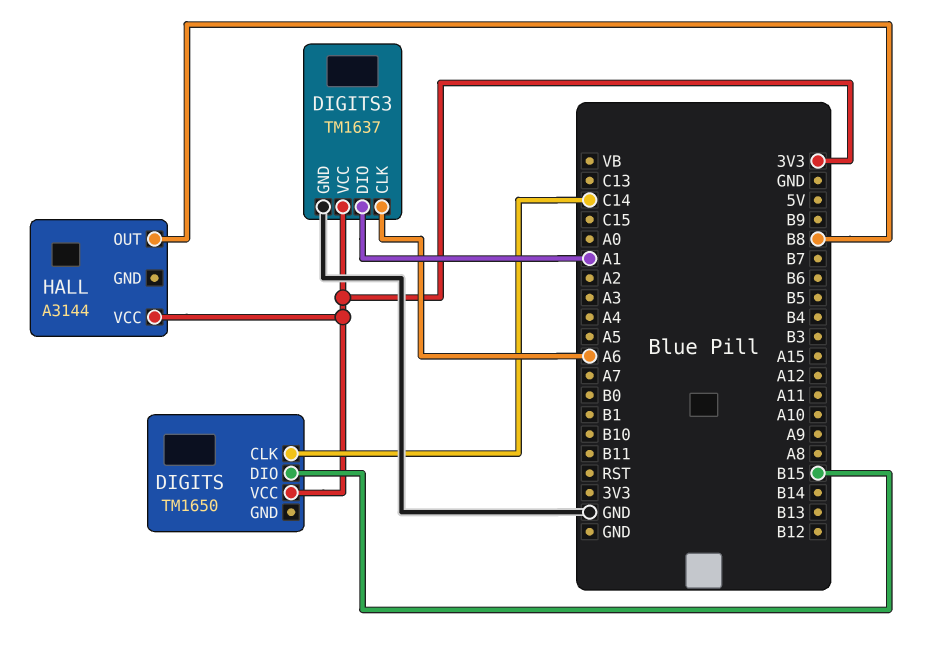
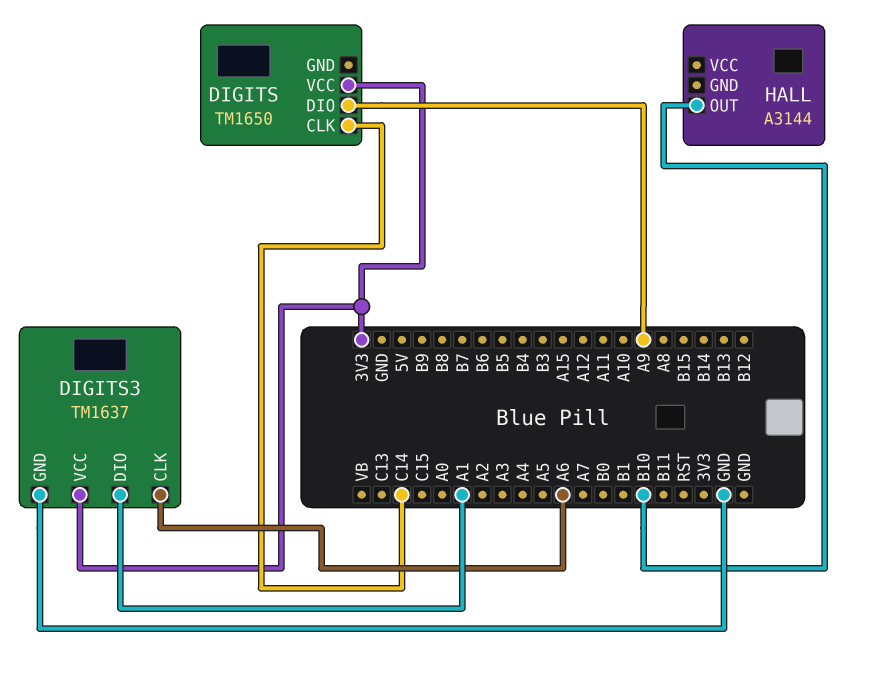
DIGITS pin DIO: B15 -> A9
HALL pin OUT: B8 -> B10
HALL pin VCC: 3V3 -> none

